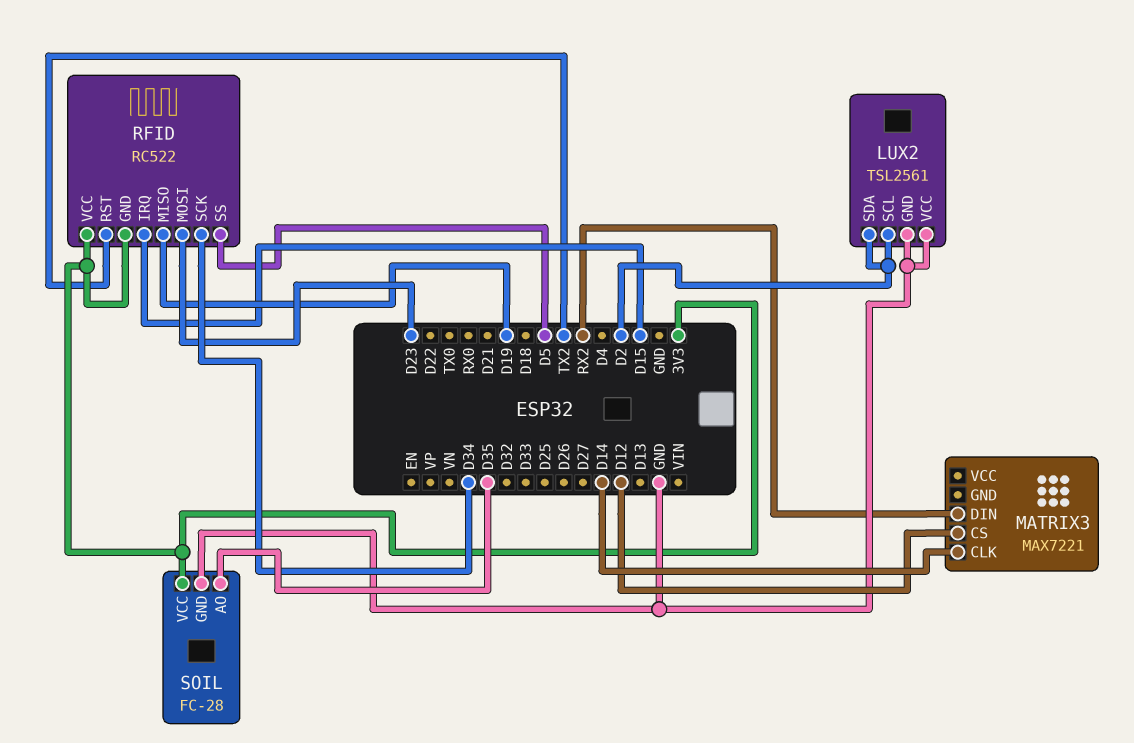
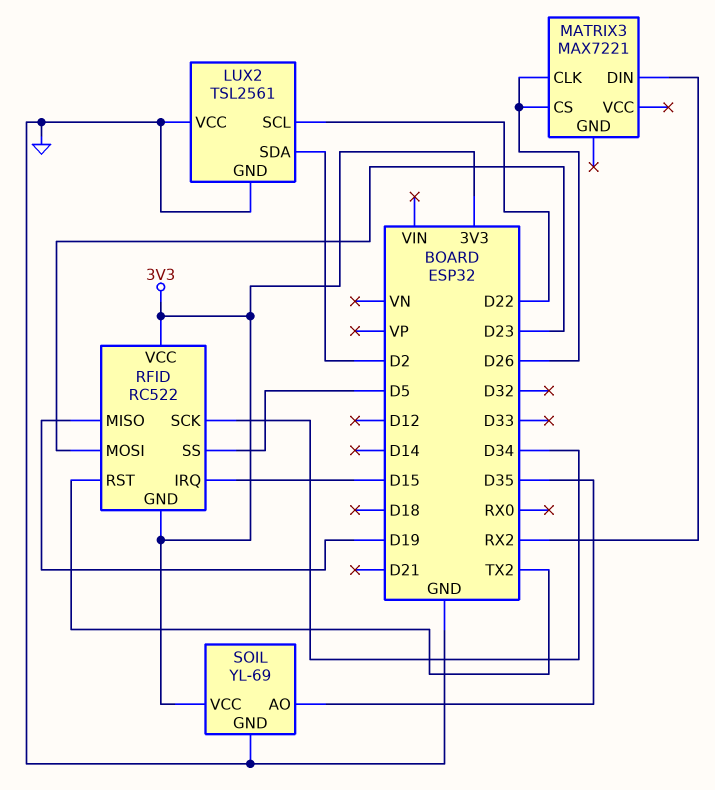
LUX2 pin SCL: D2 -> D22
MATRIX3 pin CLK: D14 -> D26
MATRIX3 pin CS: D12 -> D26
SOIL: FC-28 -> YL-69

